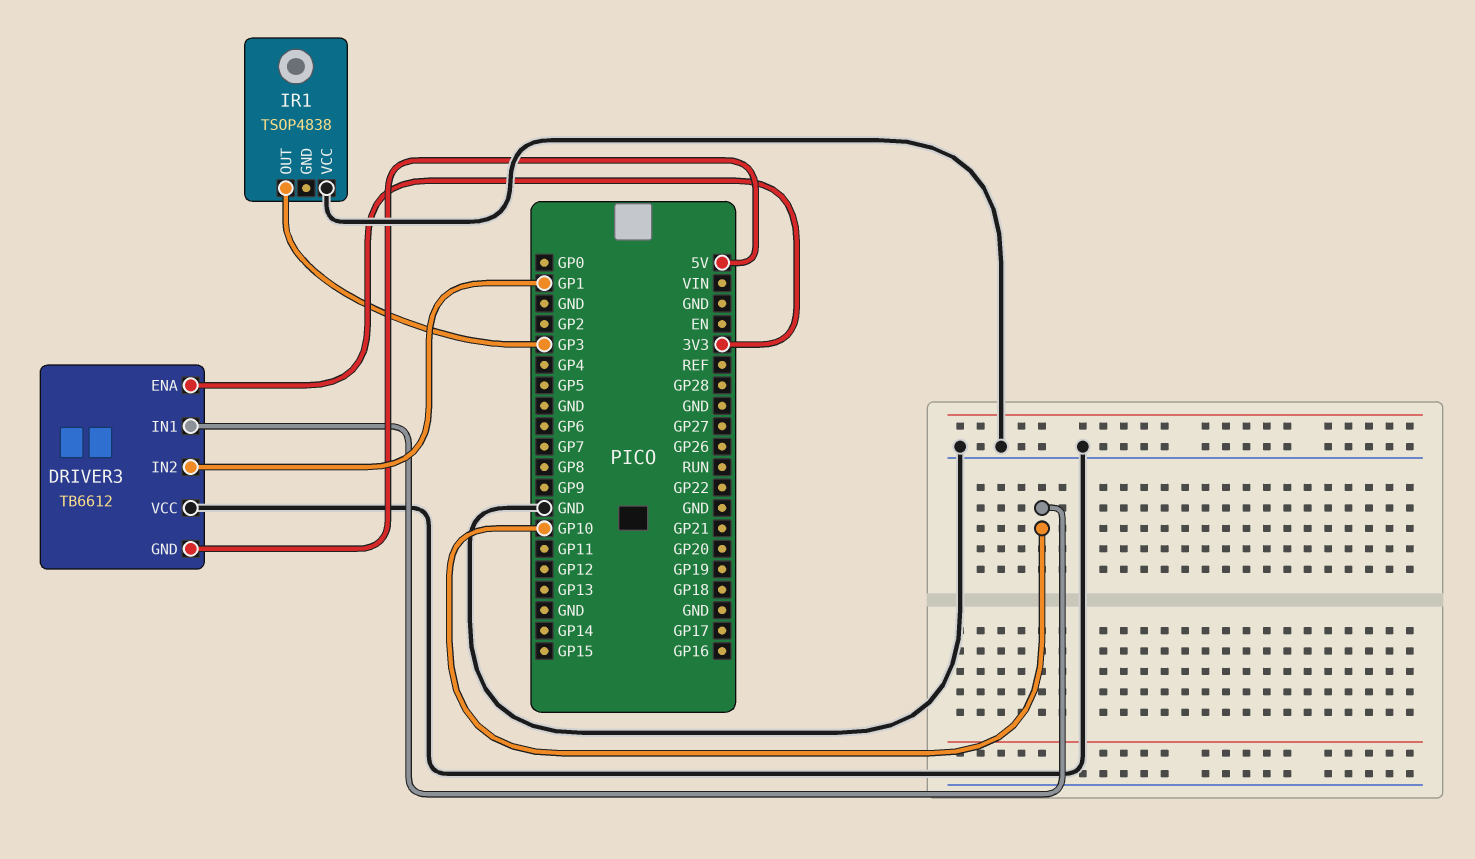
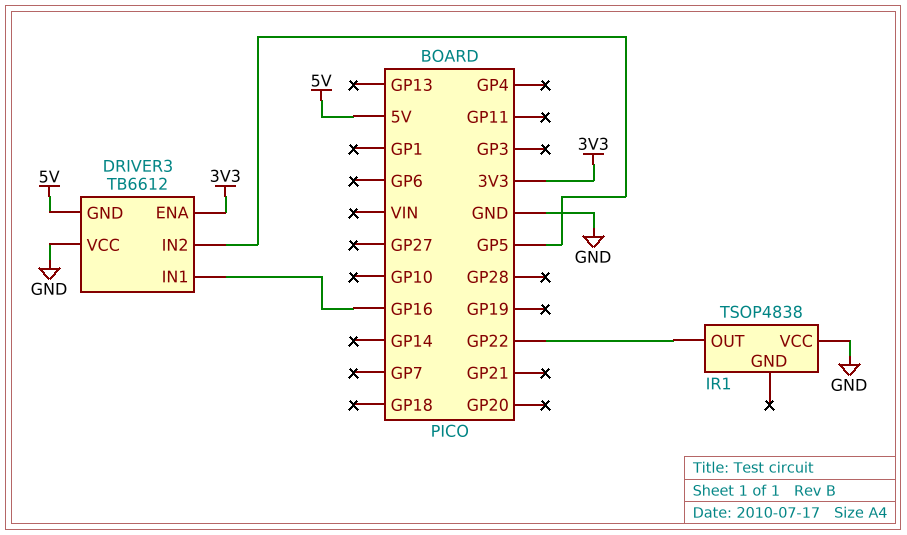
DRIVER3 pin IN1: GP10 -> GP16
DRIVER3 pin IN2: GP1 -> GP5
IR1 pin OUT: GP3 -> GP22

